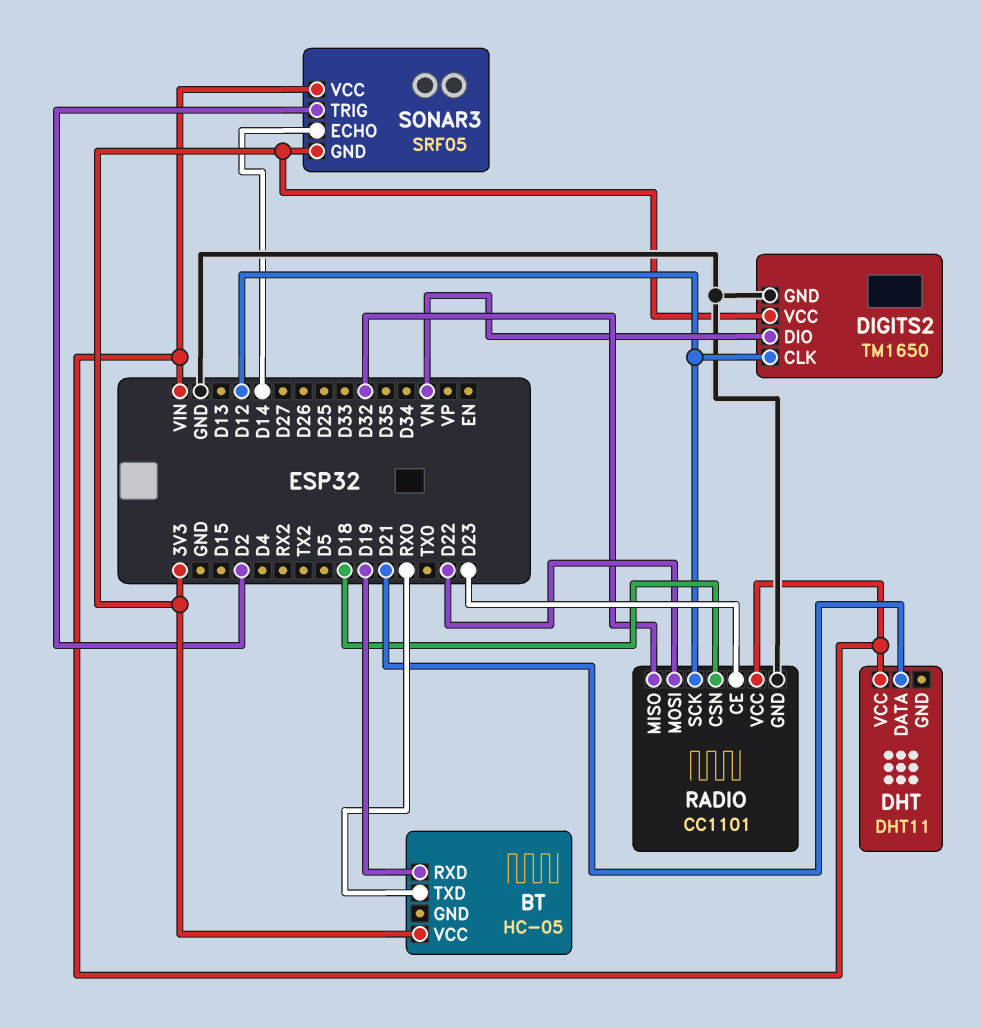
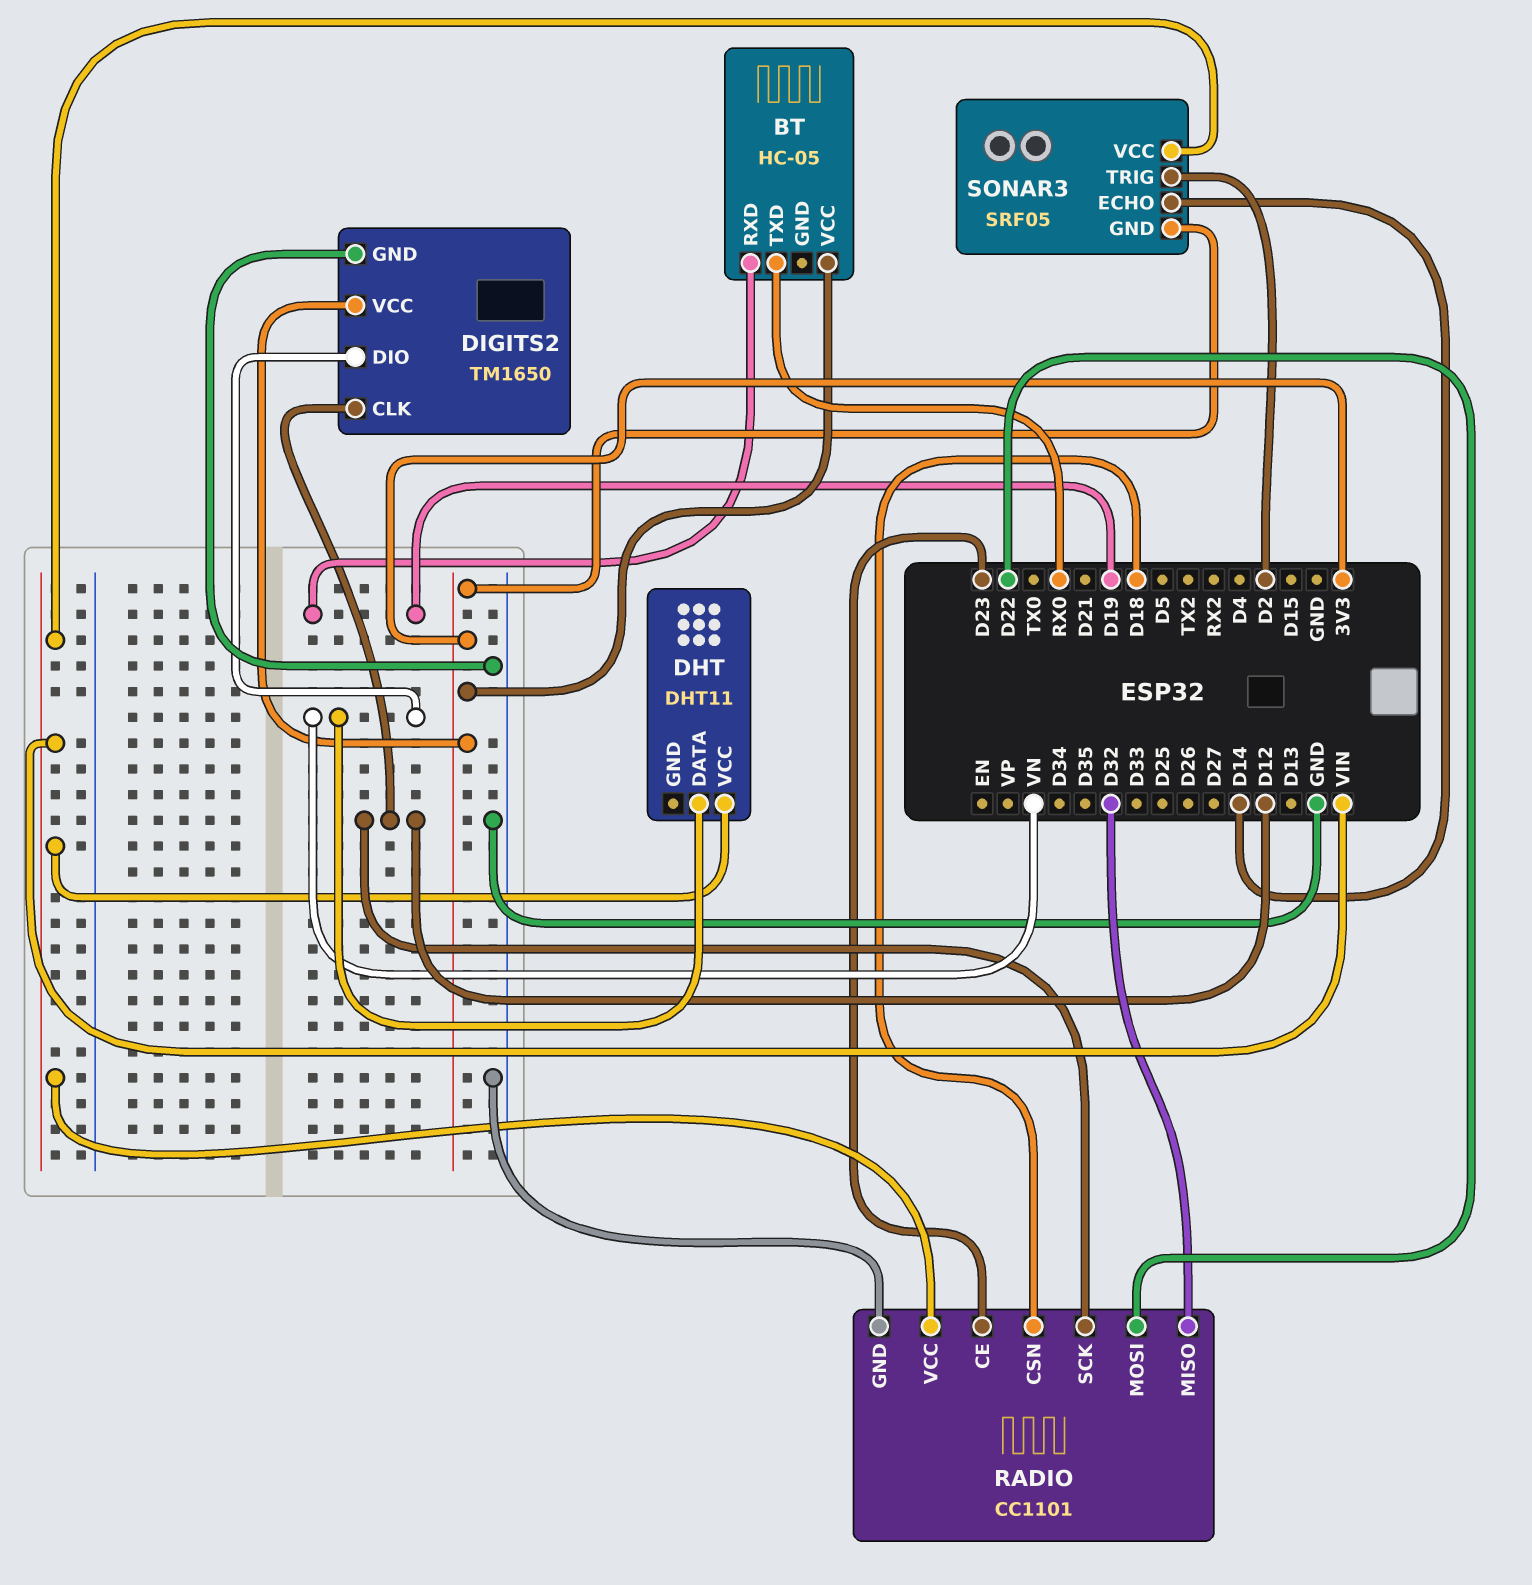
DHT pin DATA: D21 -> VN

